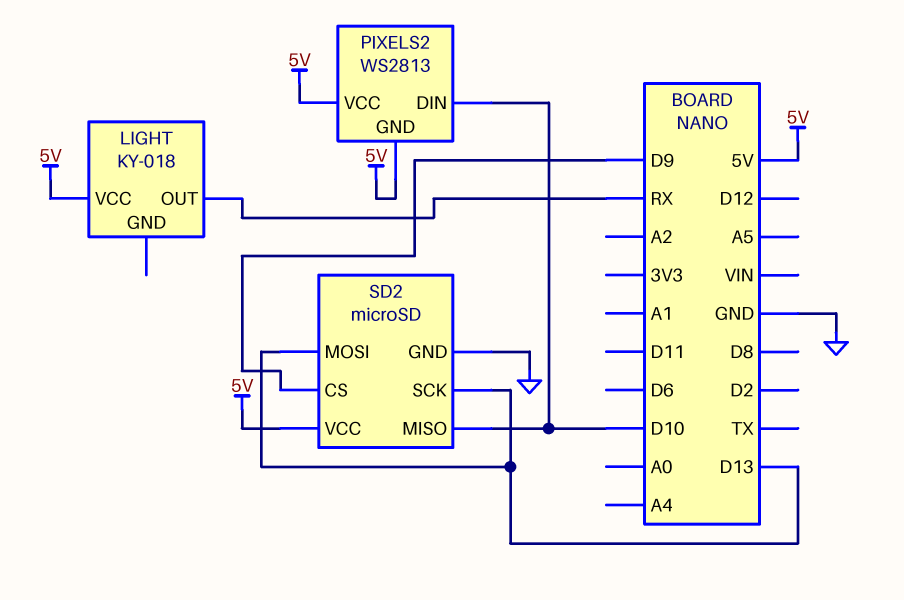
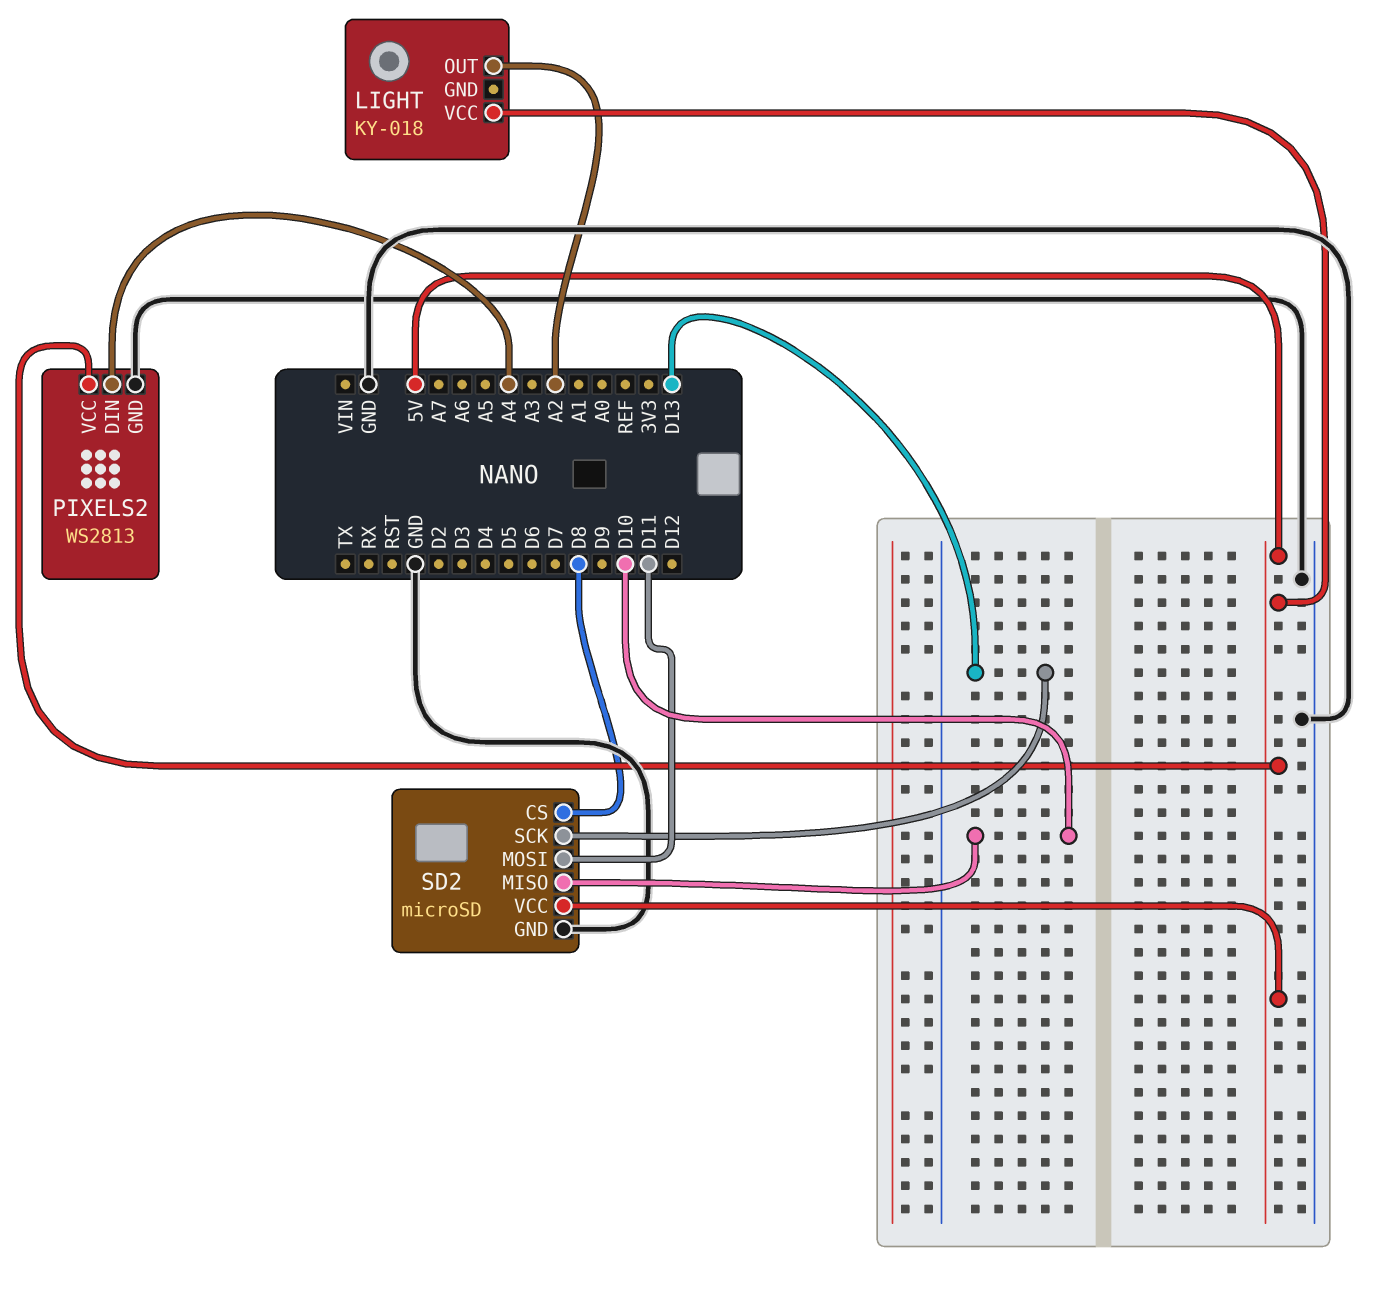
LIGHT pin OUT: RX -> A2
PIXELS2 pin DIN: D10 -> A4
PIXELS2 pin GND: 5V -> GND
SD2 pin CS: D9 -> D8
SD2 pin MOSI: D13 -> D11

